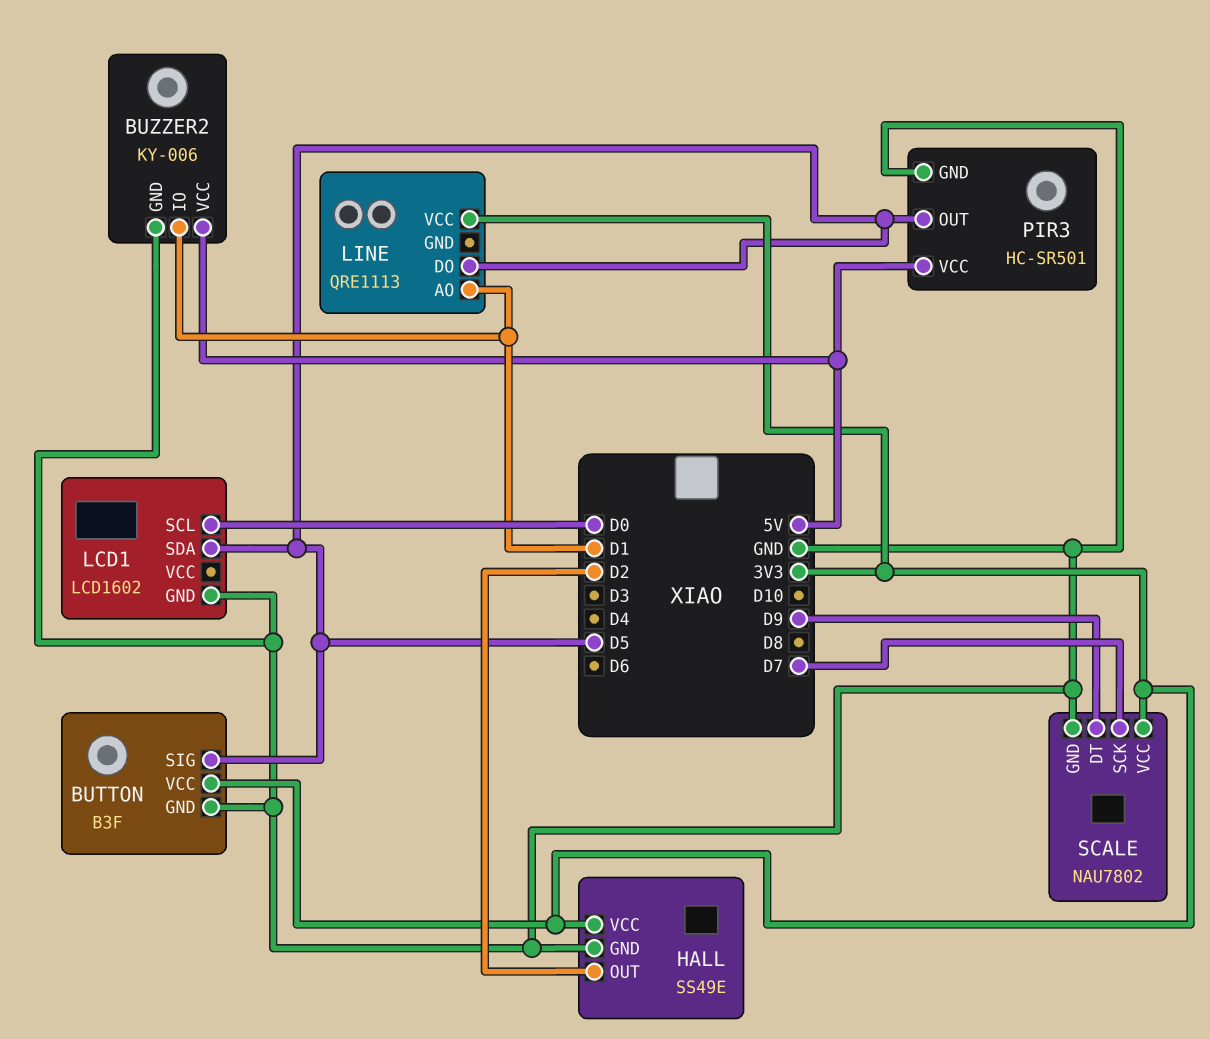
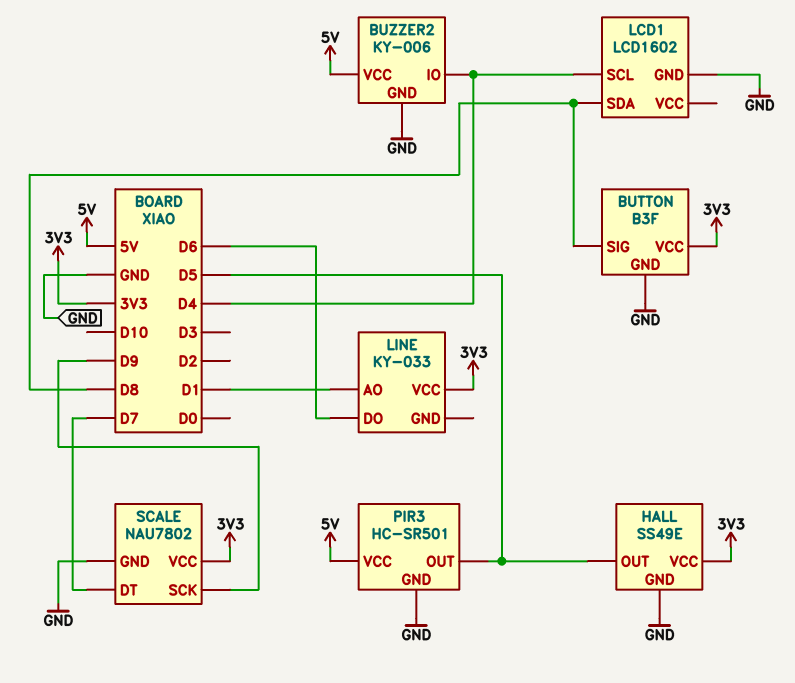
BUTTON pin SIG: D5 -> D8
BUZZER2 pin IO: D1 -> D4
HALL pin OUT: D2 -> D5
LCD1 pin SCL: D0 -> D4
LCD1 pin SDA: D5 -> D8
LINE: QRE1113 -> KY-033
LINE pin DO: D5 -> D6
SCALE pin DT: D9 -> D7
SCALE pin SCK: D7 -> D9

